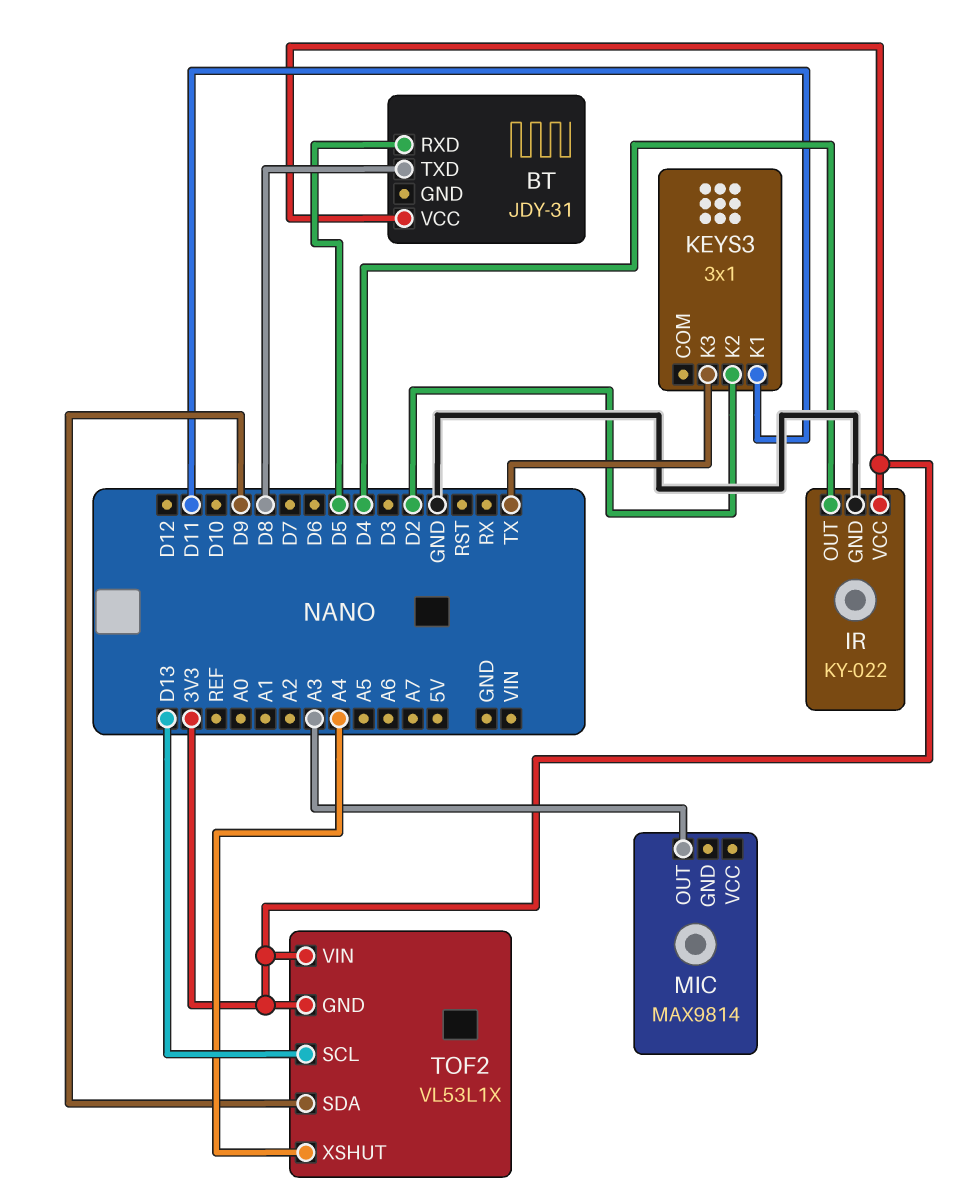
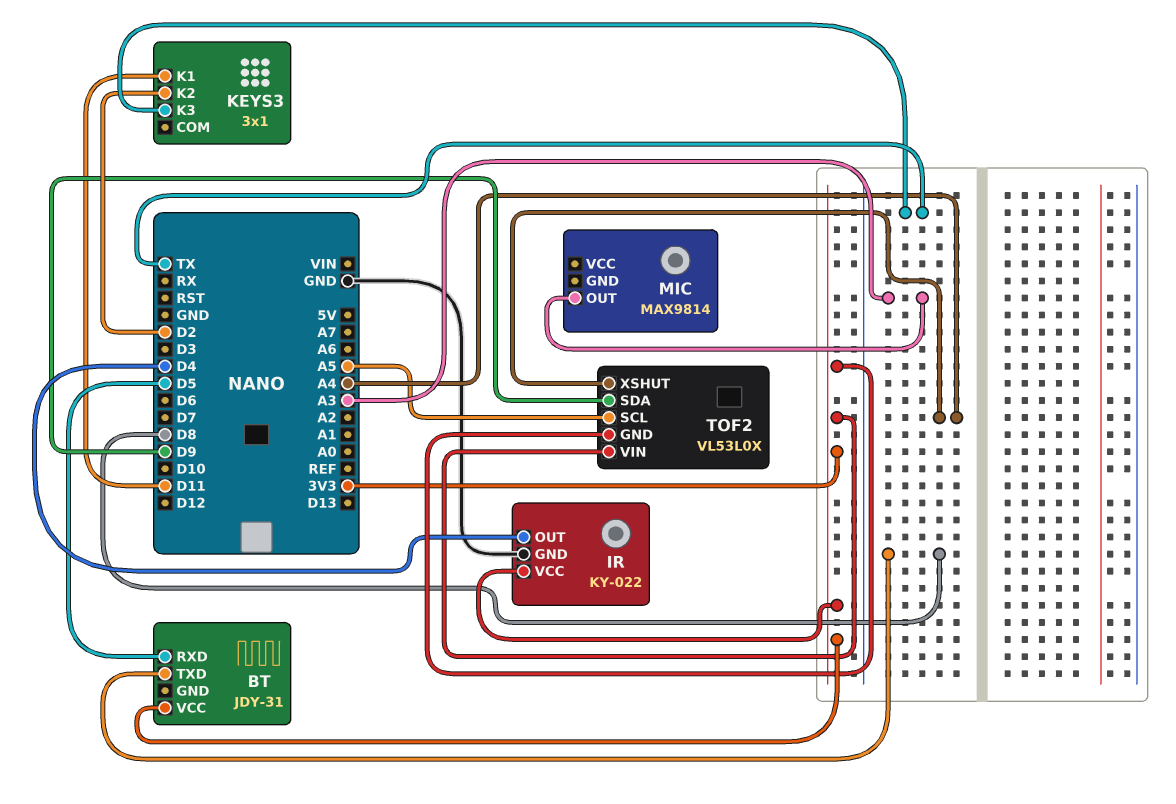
TOF2: VL53L1X -> VL53L0X
TOF2 pin SCL: D13 -> A5

